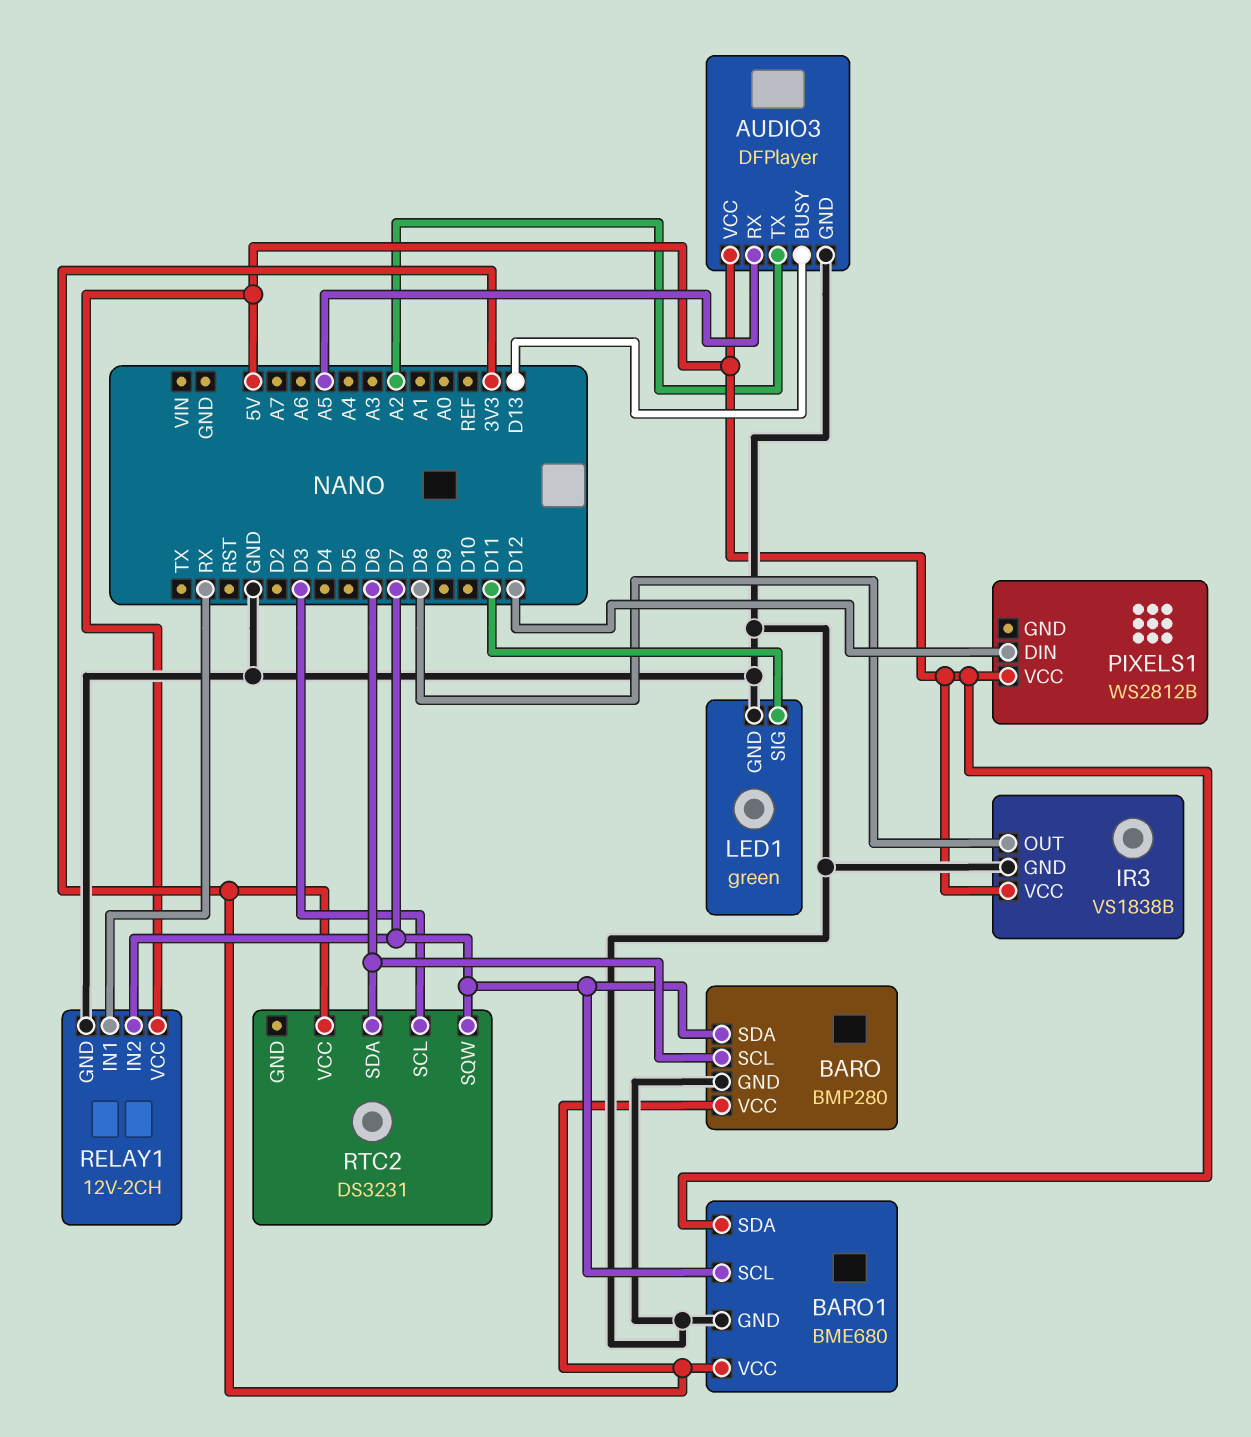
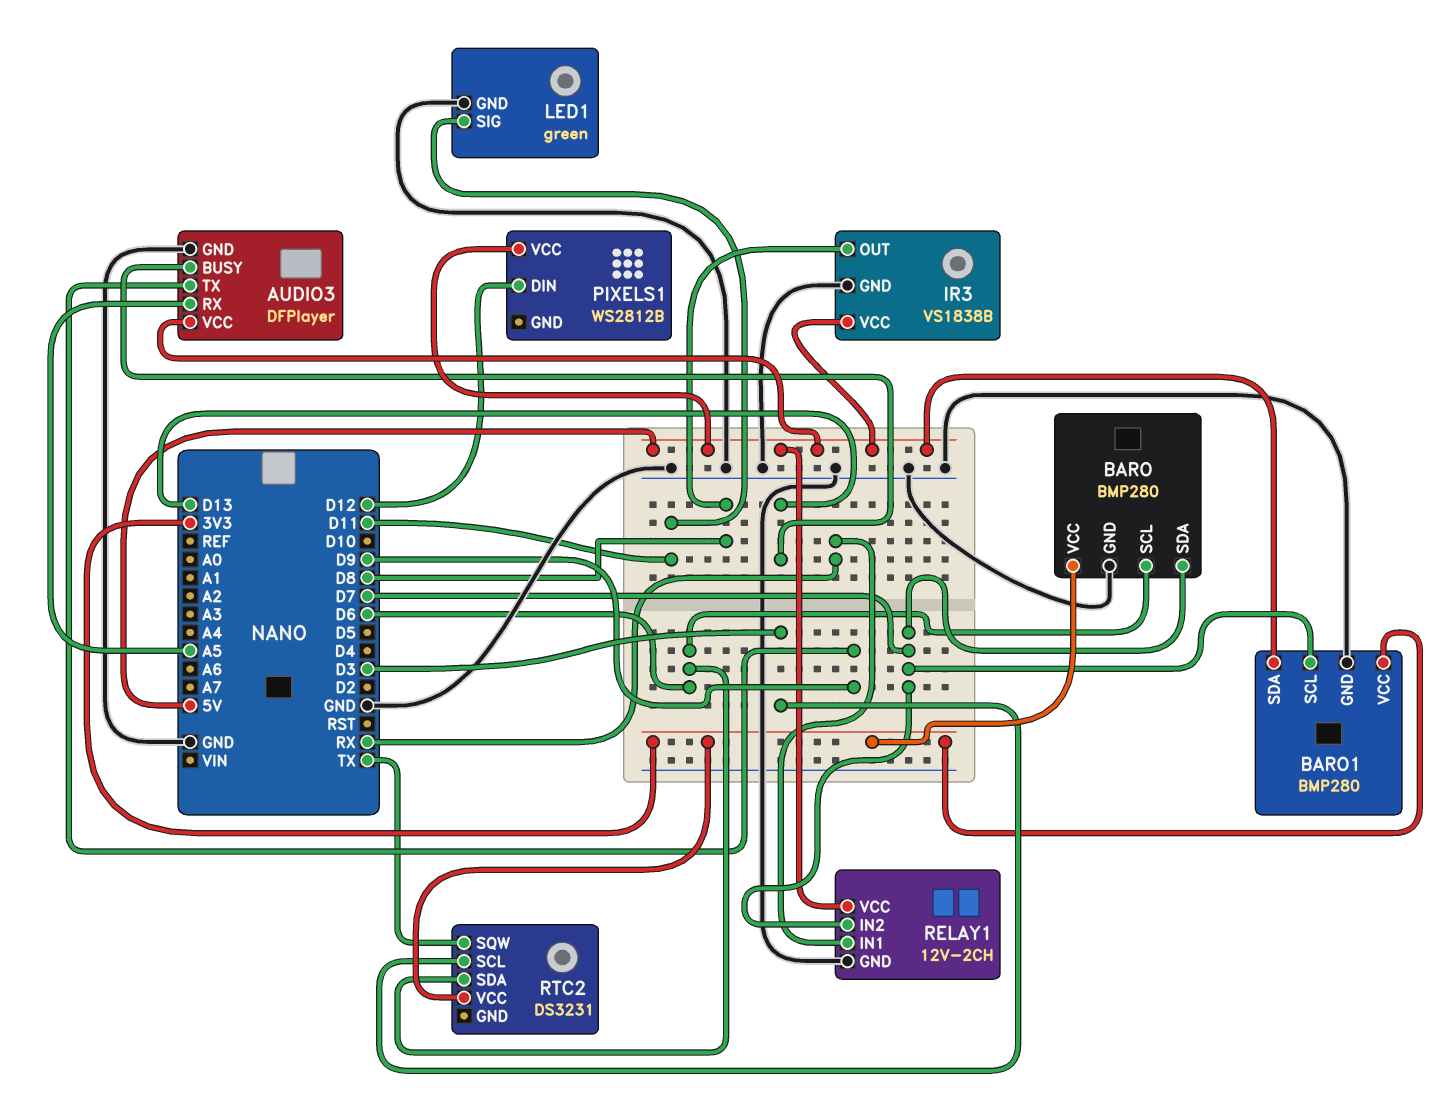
AUDIO3 pin TX: A2 -> D9
BARO1: BME680 -> BMP280
RTC2 pin SQW: D7 -> TX

